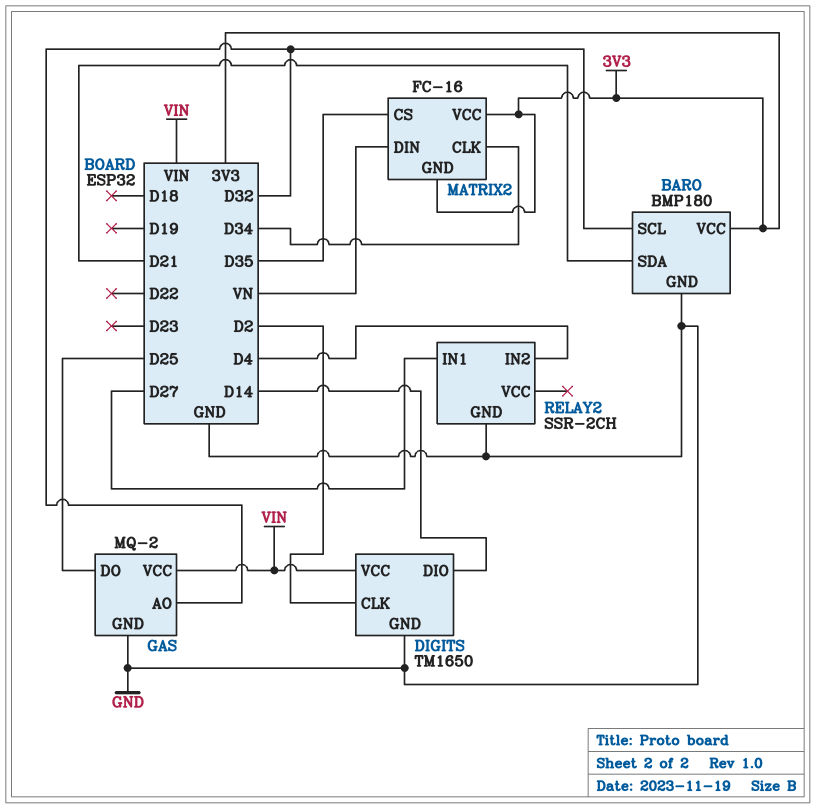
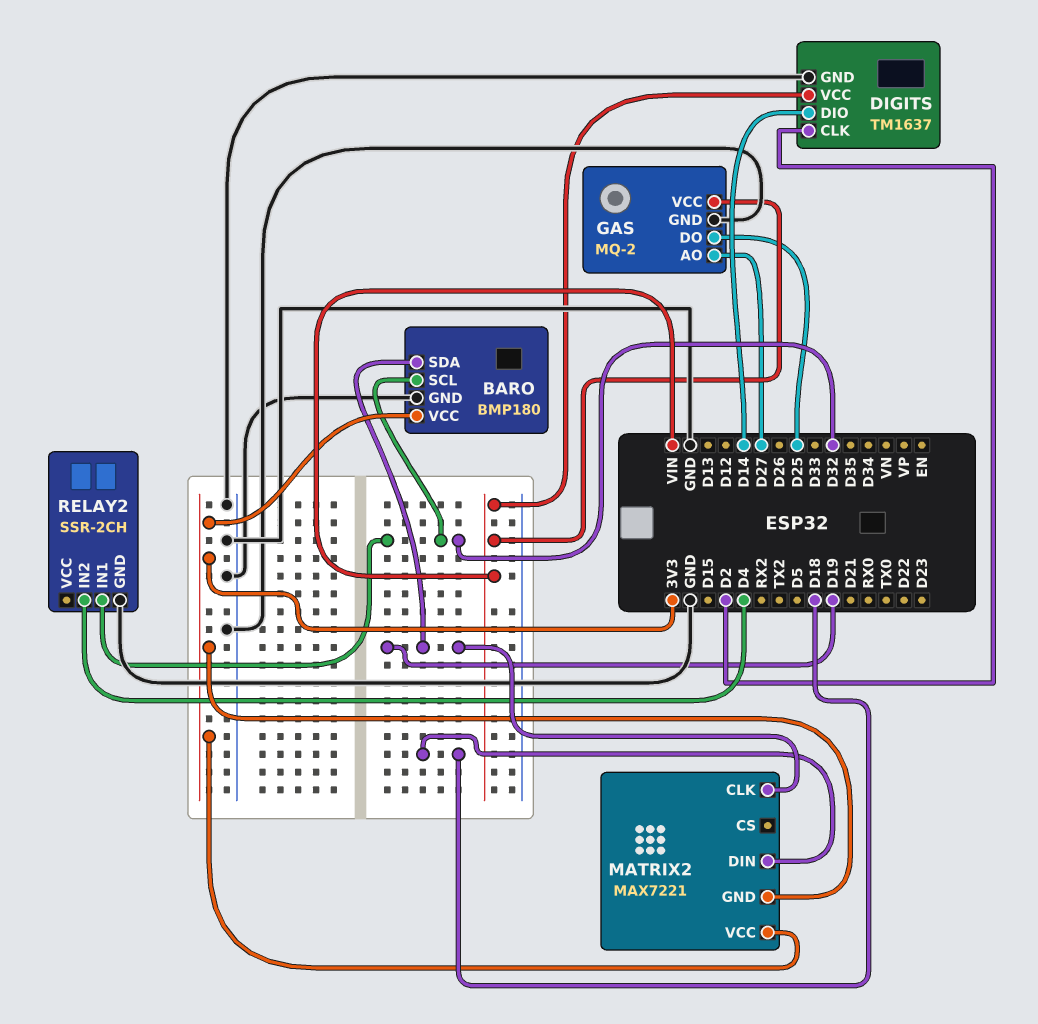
BARO pin SDA: D21 -> D19
DIGITS: TM1650 -> TM1637
GAS pin AO: D32 -> D27
MATRIX2: FC-16 -> MAX7221
MATRIX2 pin CLK: D34 -> D19
MATRIX2 pin CS: D35 -> none
MATRIX2 pin DIN: VN -> D18
RELAY2 pin IN1: D27 -> D32

